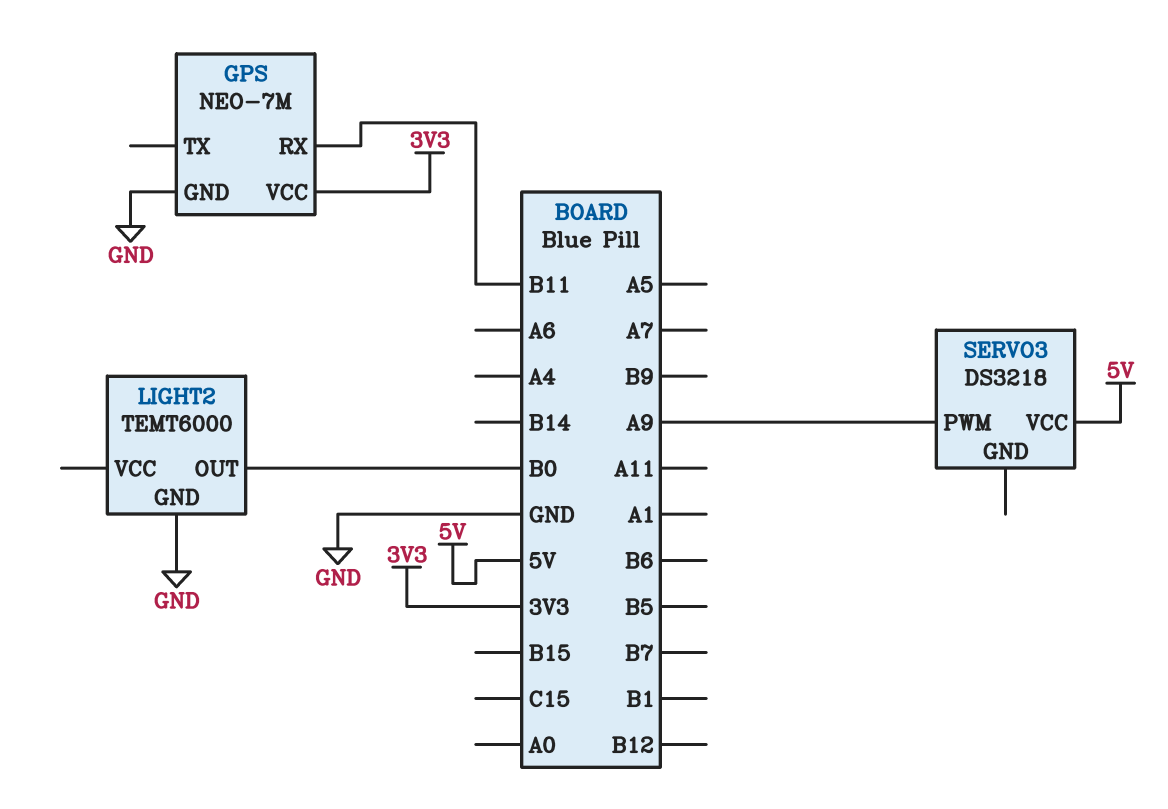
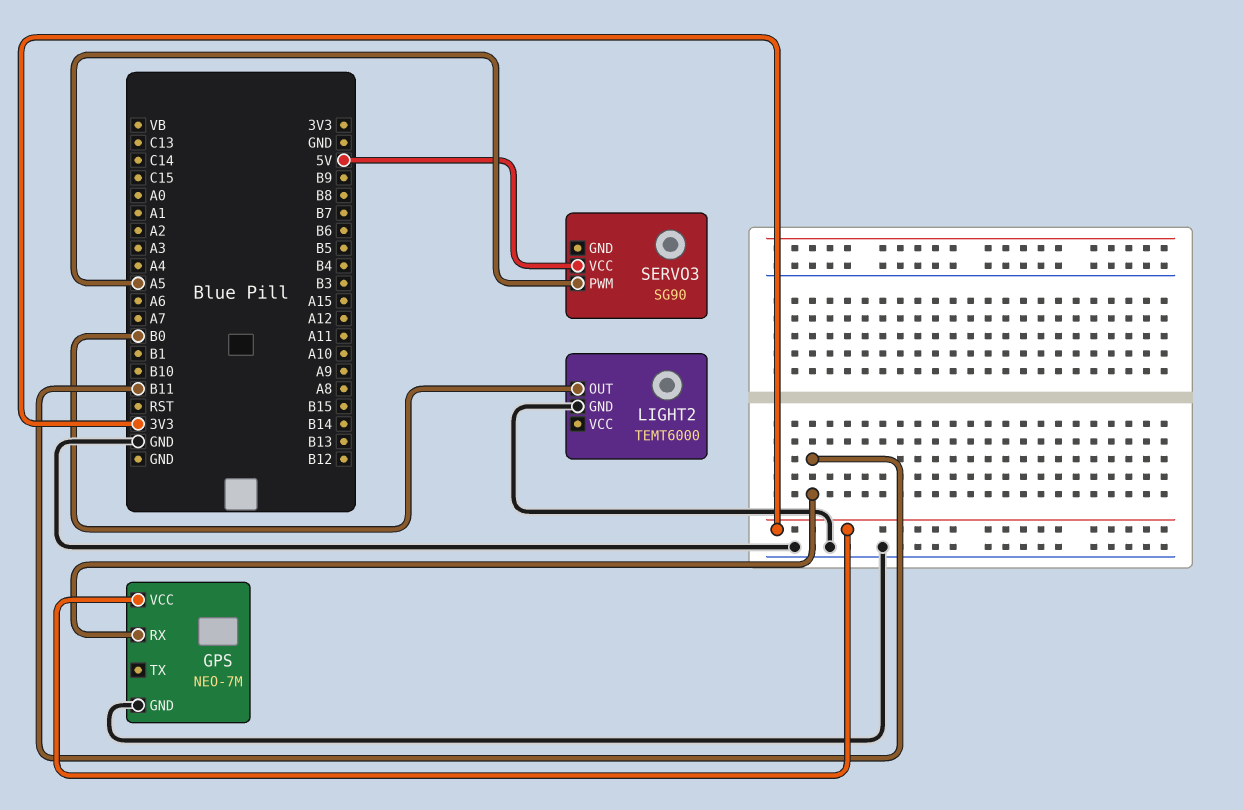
SERVO3: DS3218 -> SG90
SERVO3 pin PWM: A9 -> A5

